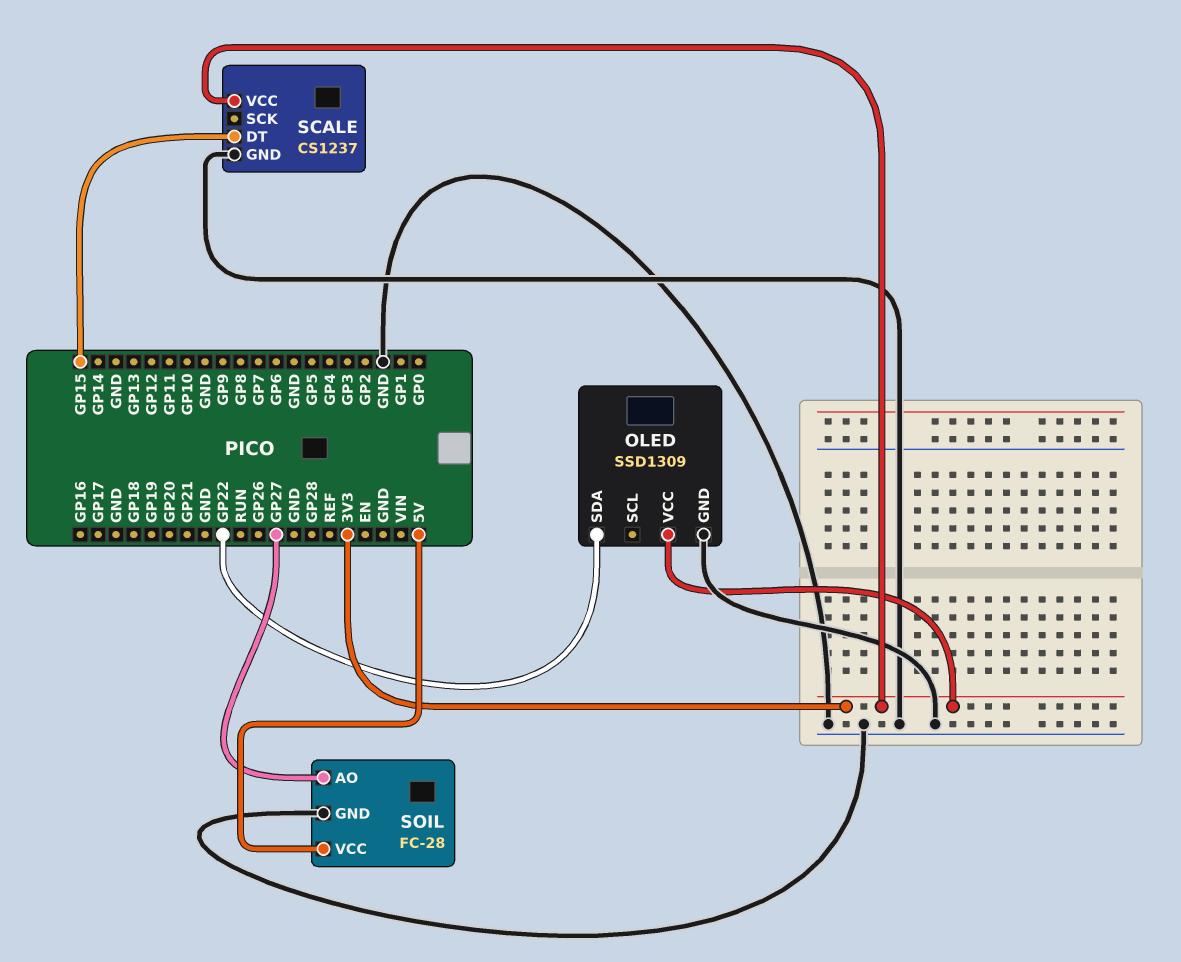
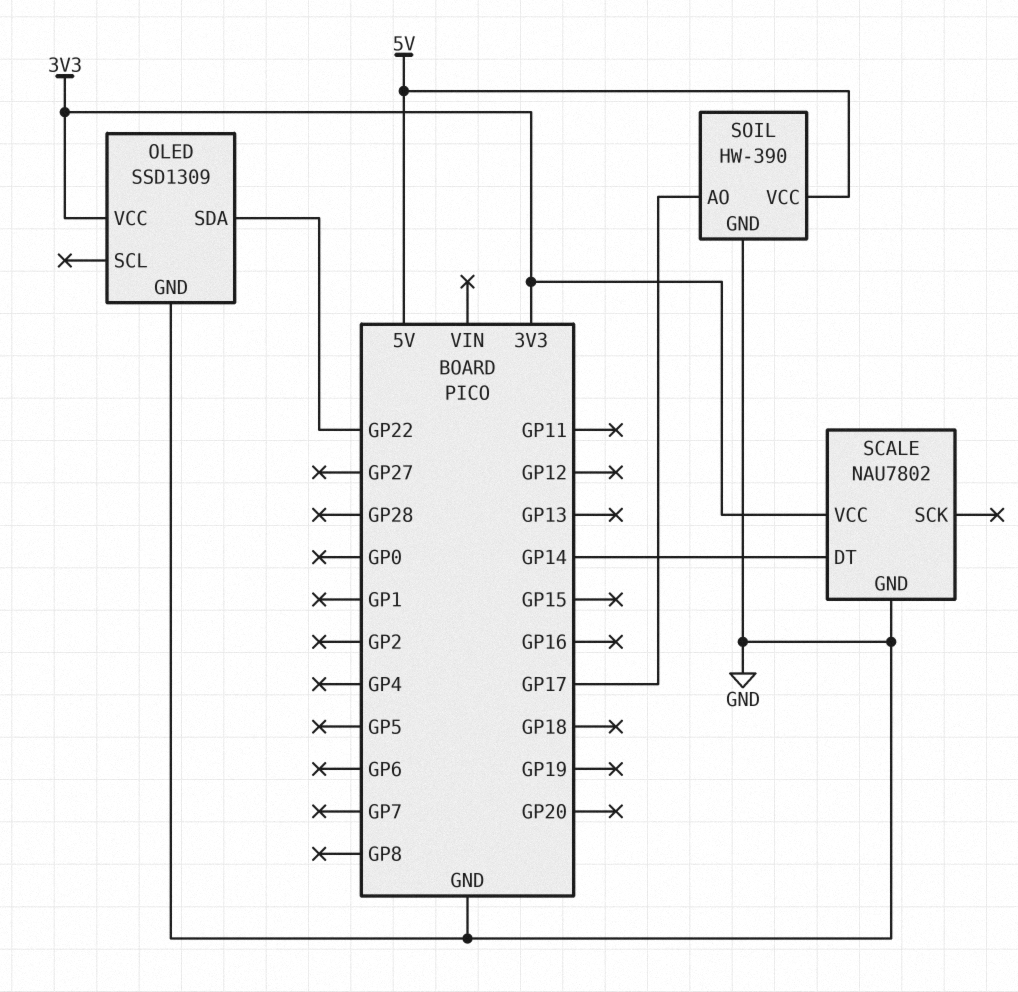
SCALE: CS1237 -> NAU7802
SCALE pin DT: GP15 -> GP14
SOIL: FC-28 -> HW-390
SOIL pin AO: GP27 -> GP17

